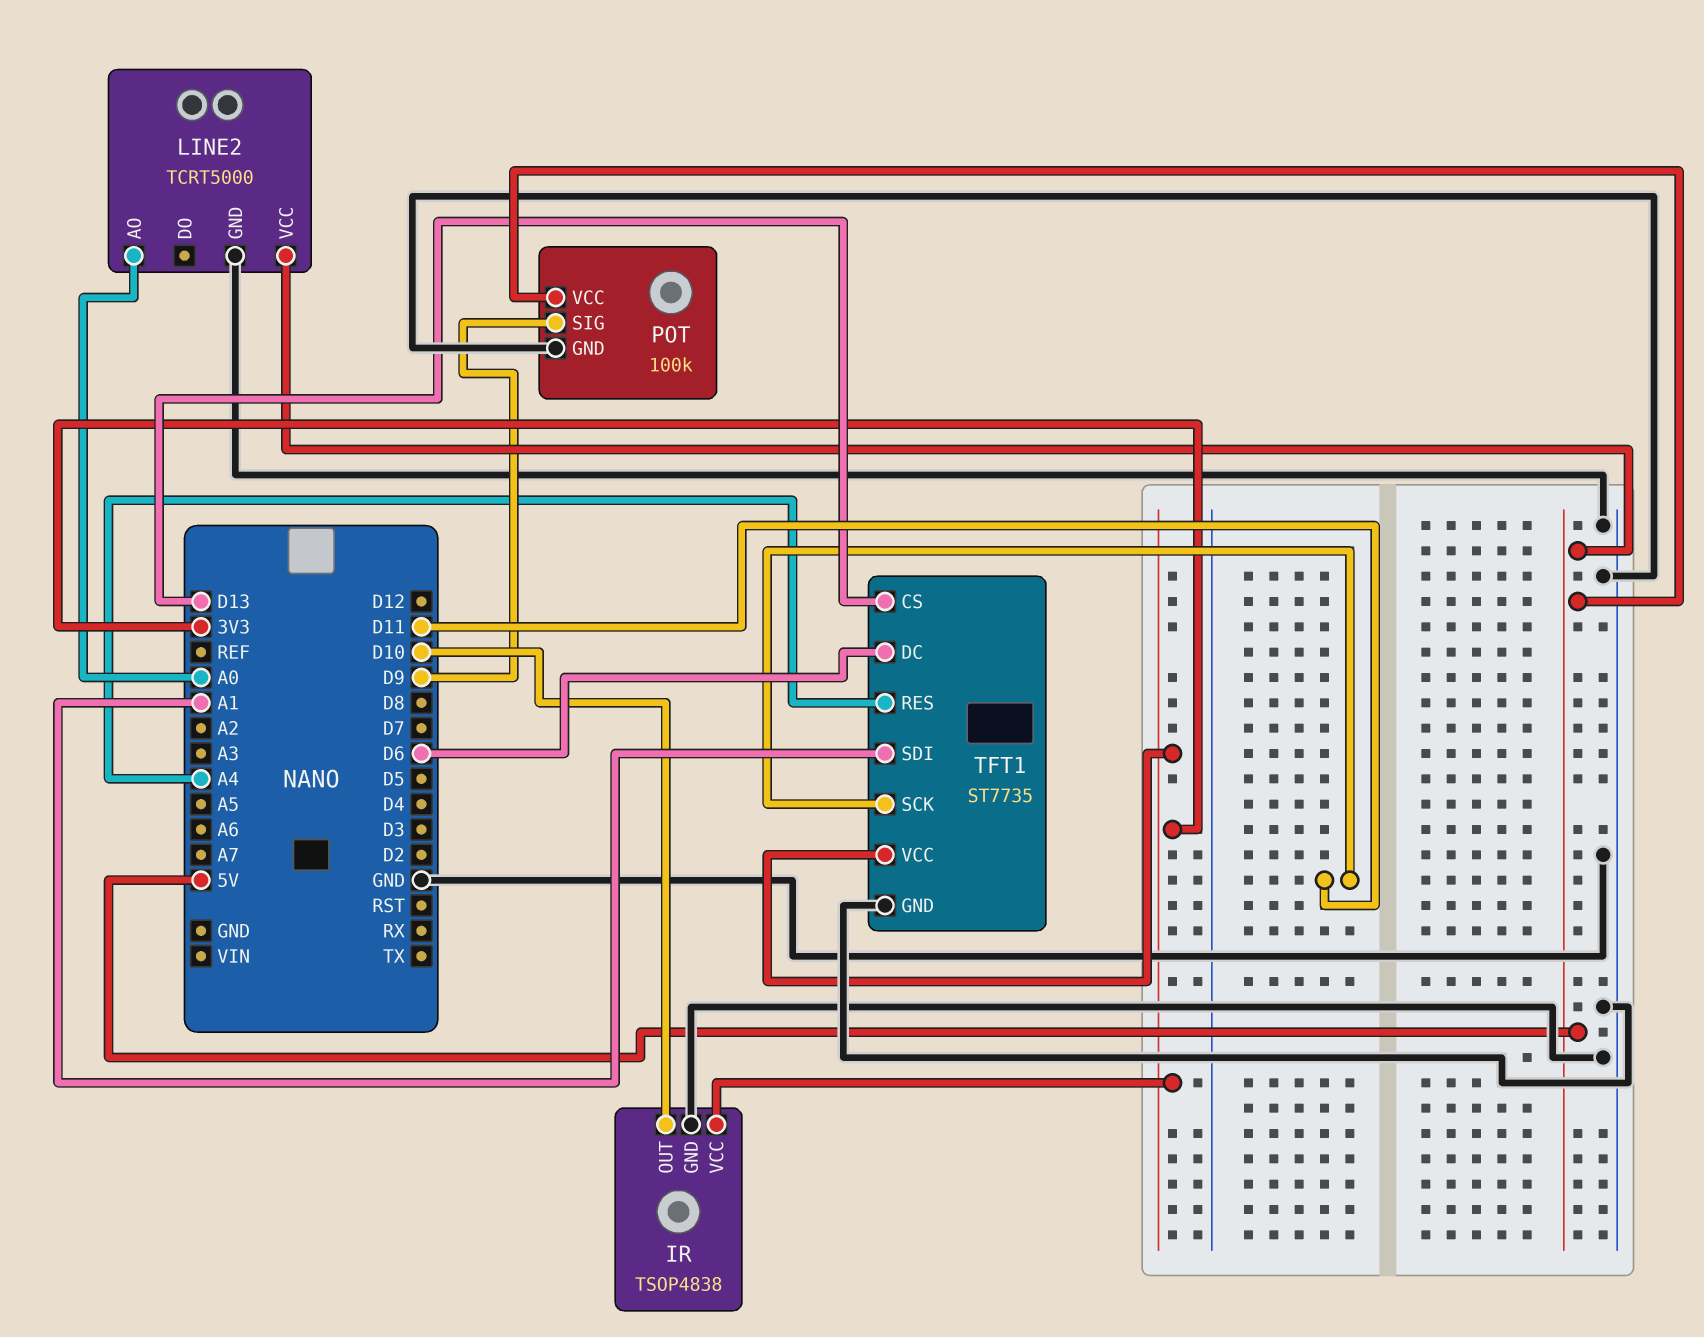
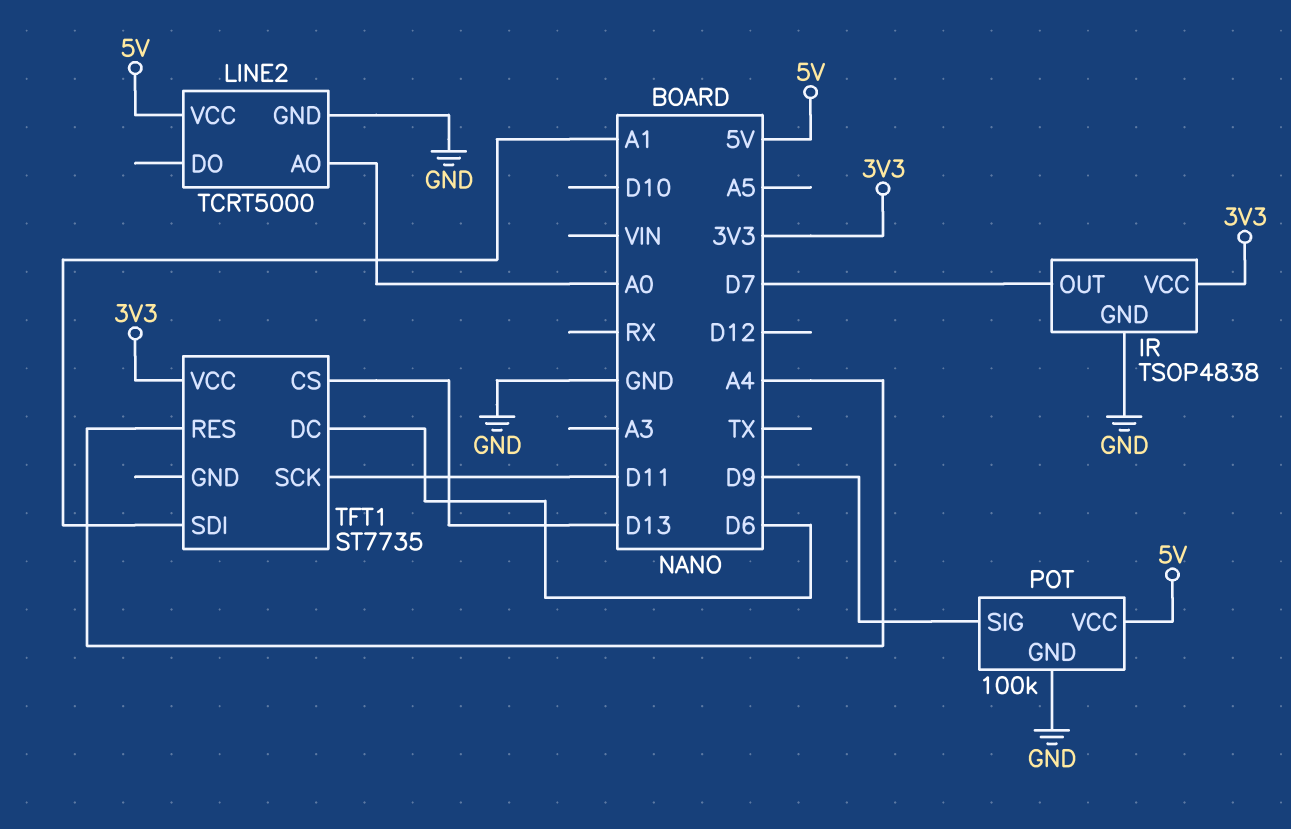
IR pin OUT: D10 -> D7
TFT1 pin GND: GND -> none

